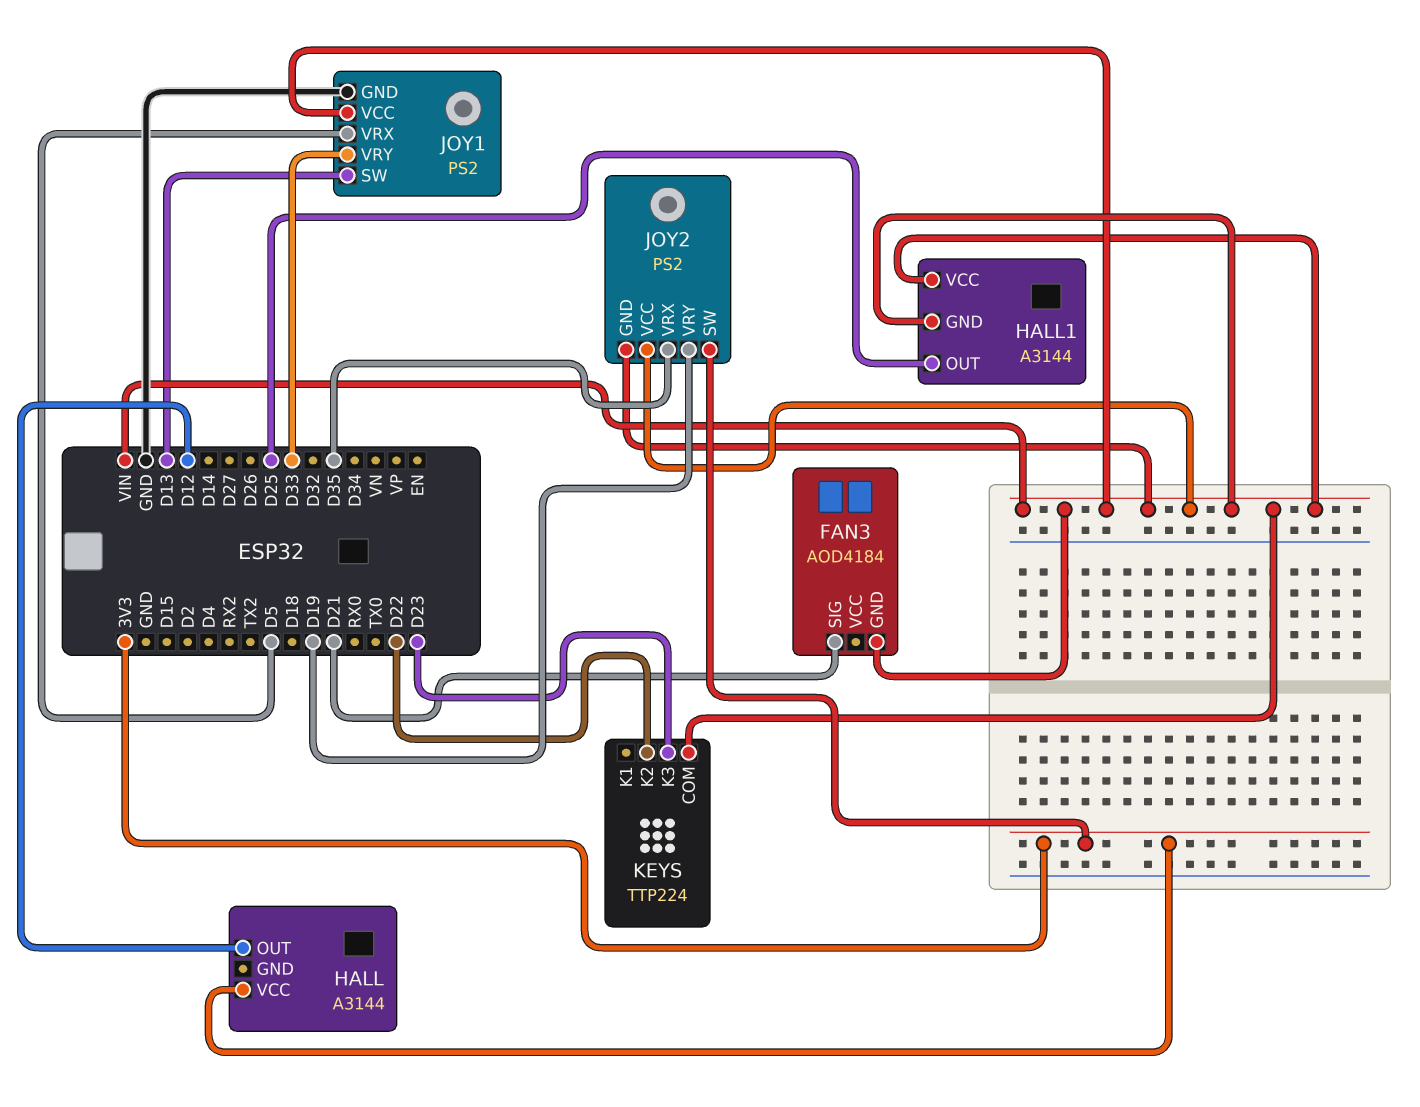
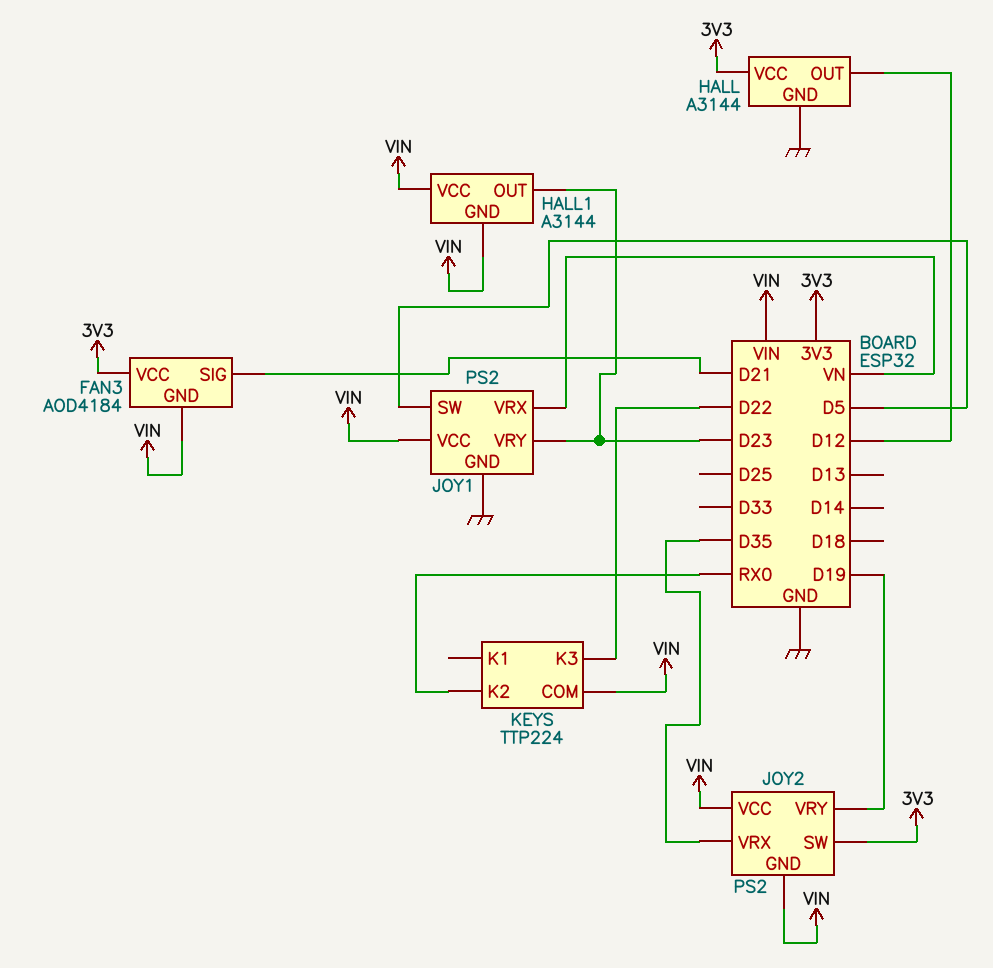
FAN3 pin VCC: none -> 3V3
HALL pin GND: none -> GND
HALL1 pin OUT: D25 -> D23
JOY1 pin SW: D13 -> D5
JOY1 pin VRX: D5 -> VN
JOY1 pin VRY: D33 -> D23
KEYS pin K2: D22 -> RX0
KEYS pin K3: D23 -> D22

